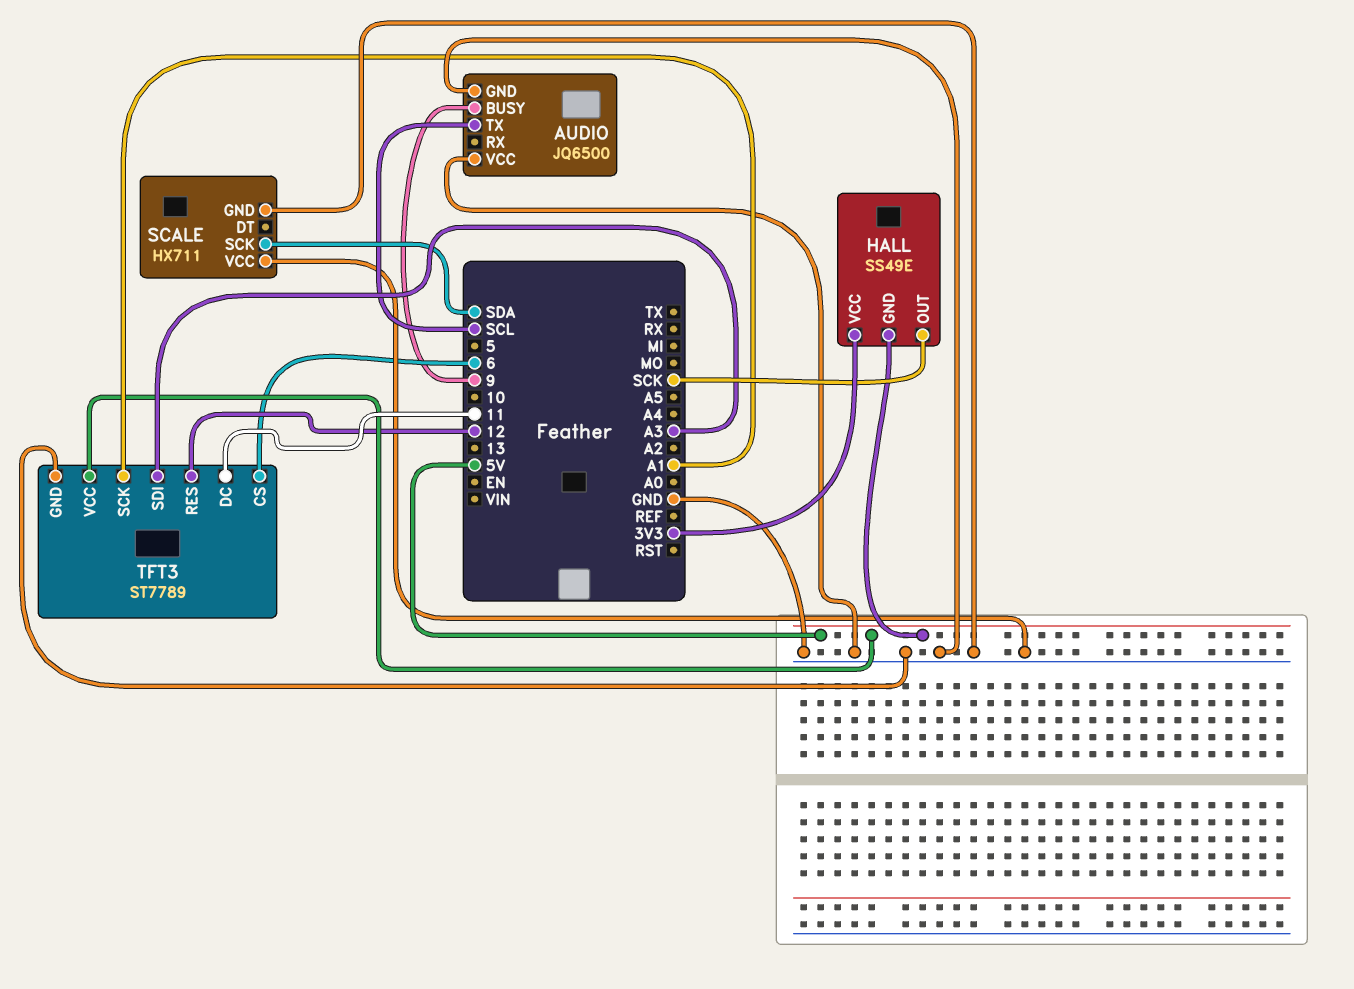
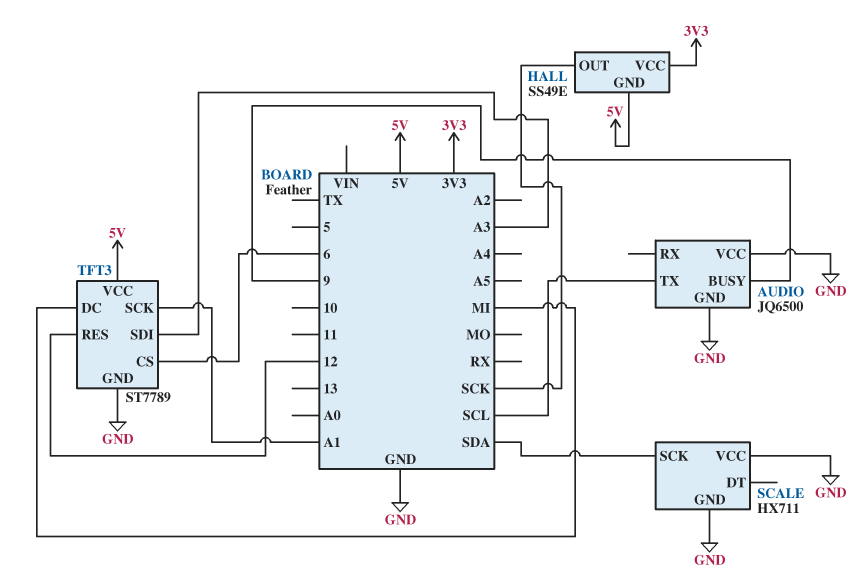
TFT3 pin DC: 11 -> MI

